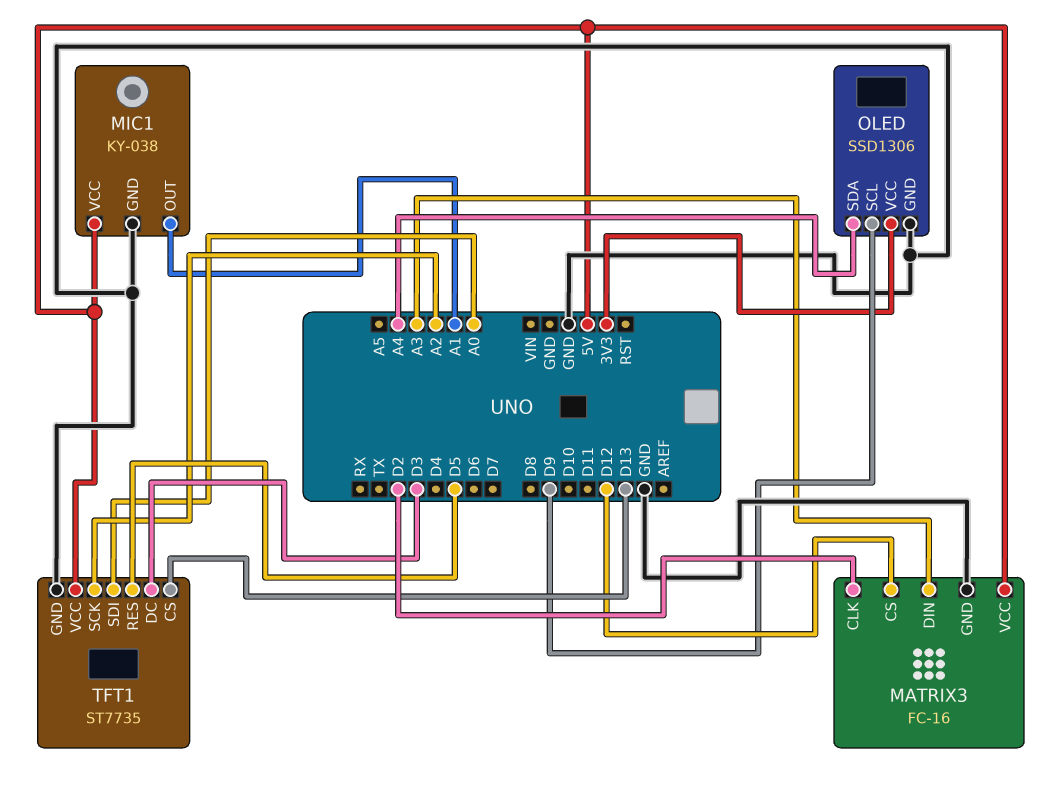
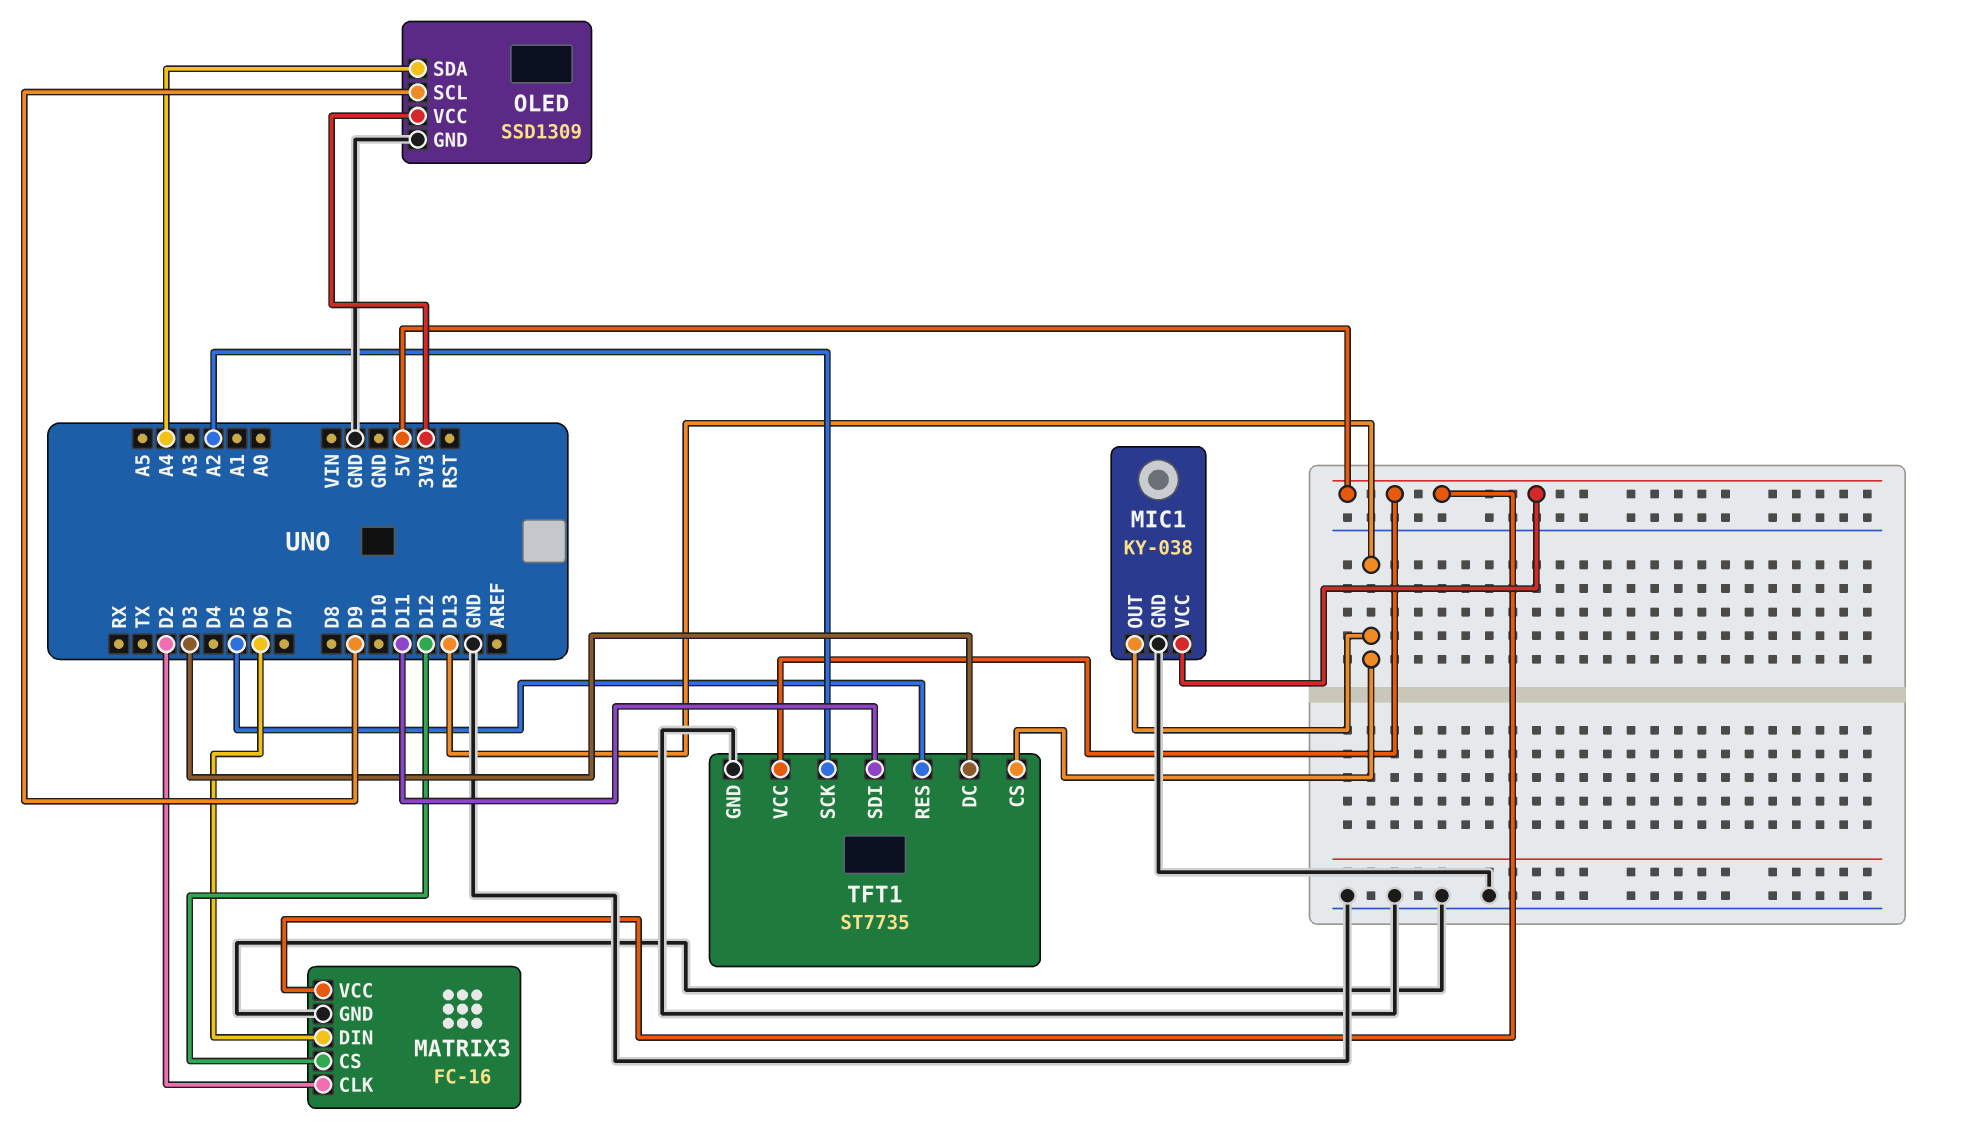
MATRIX3 pin DIN: A3 -> D6
MIC1 pin OUT: A1 -> D13
OLED: SSD1306 -> SSD1309
TFT1 pin SDI: A0 -> D11

